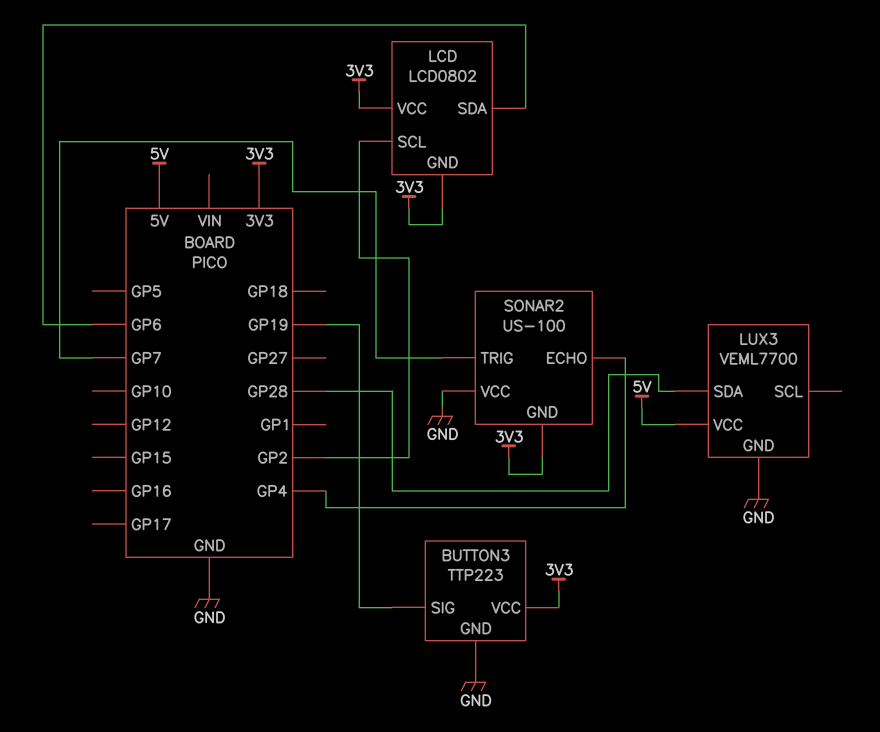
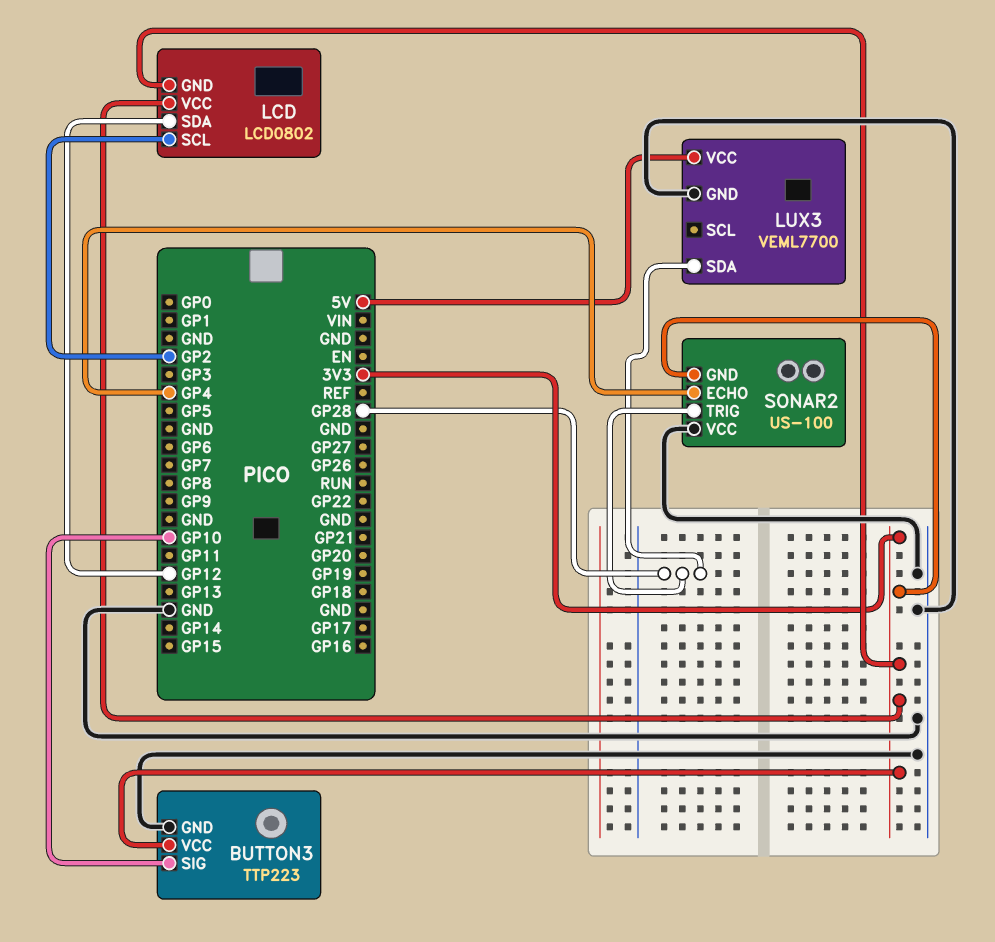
BUTTON3 pin SIG: GP19 -> GP10
LCD pin SDA: GP6 -> GP12
SONAR2 pin TRIG: GP7 -> GP28

